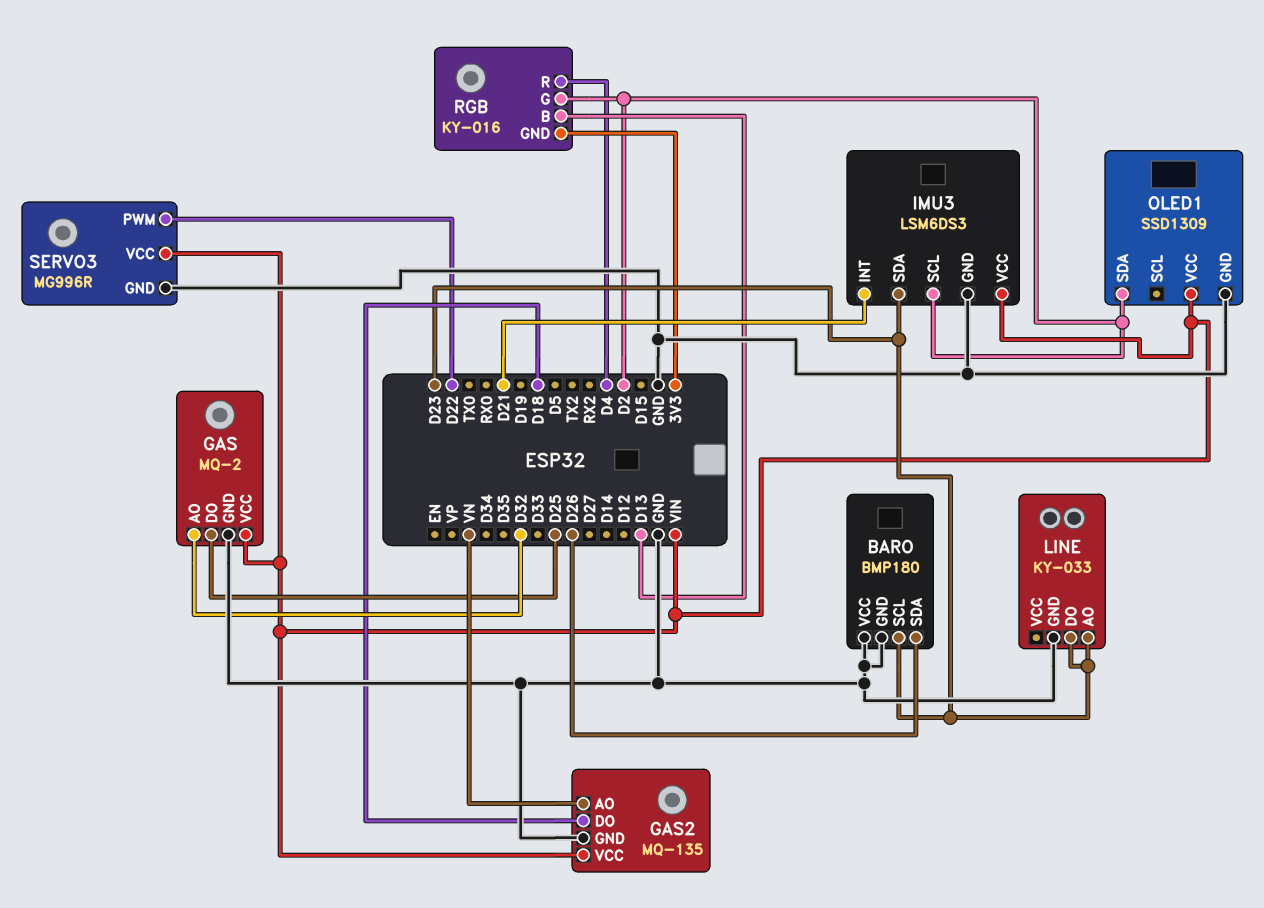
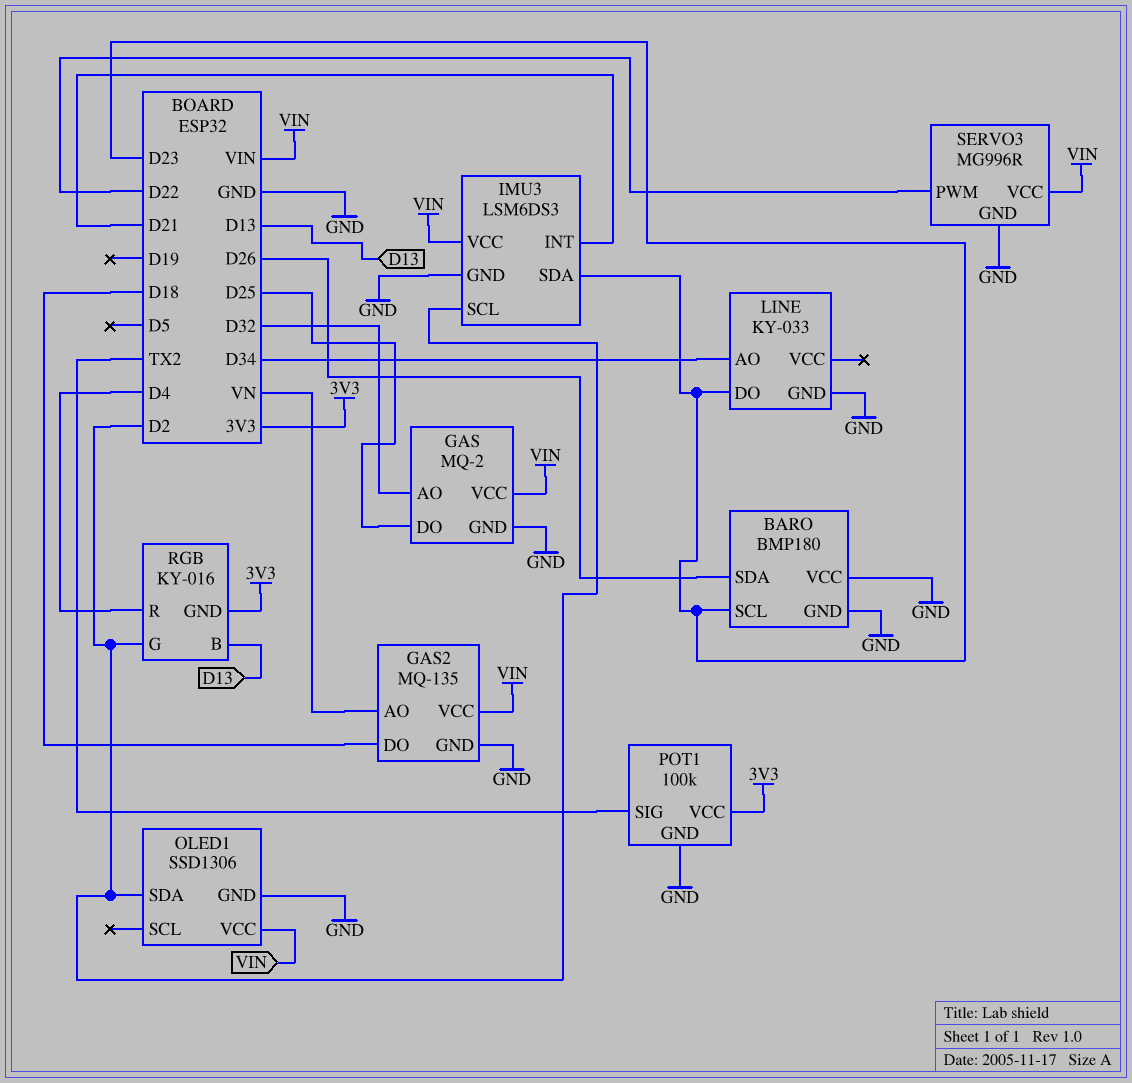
LINE pin AO: D23 -> D34
OLED1: SSD1309 -> SSD1306
POT1: none -> 100k
POT1 pin GND: none -> GND
POT1 pin SIG: none -> TX2
POT1 pin VCC: none -> 3V3

